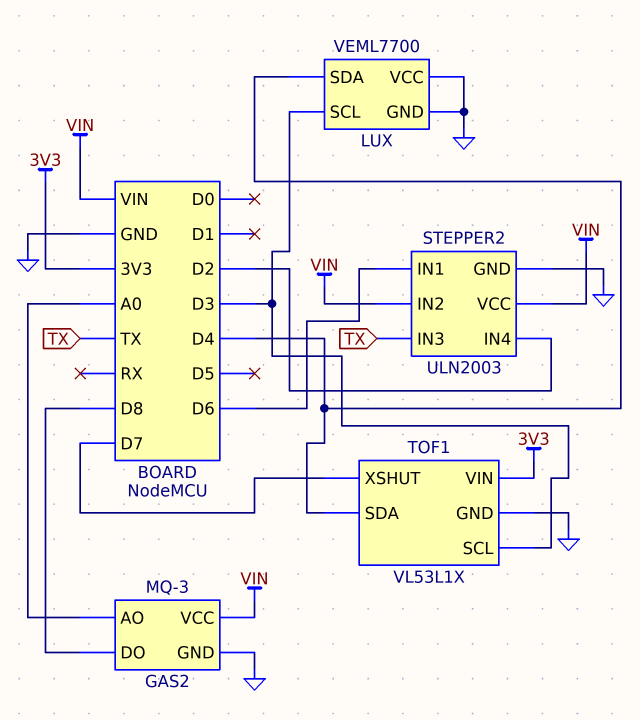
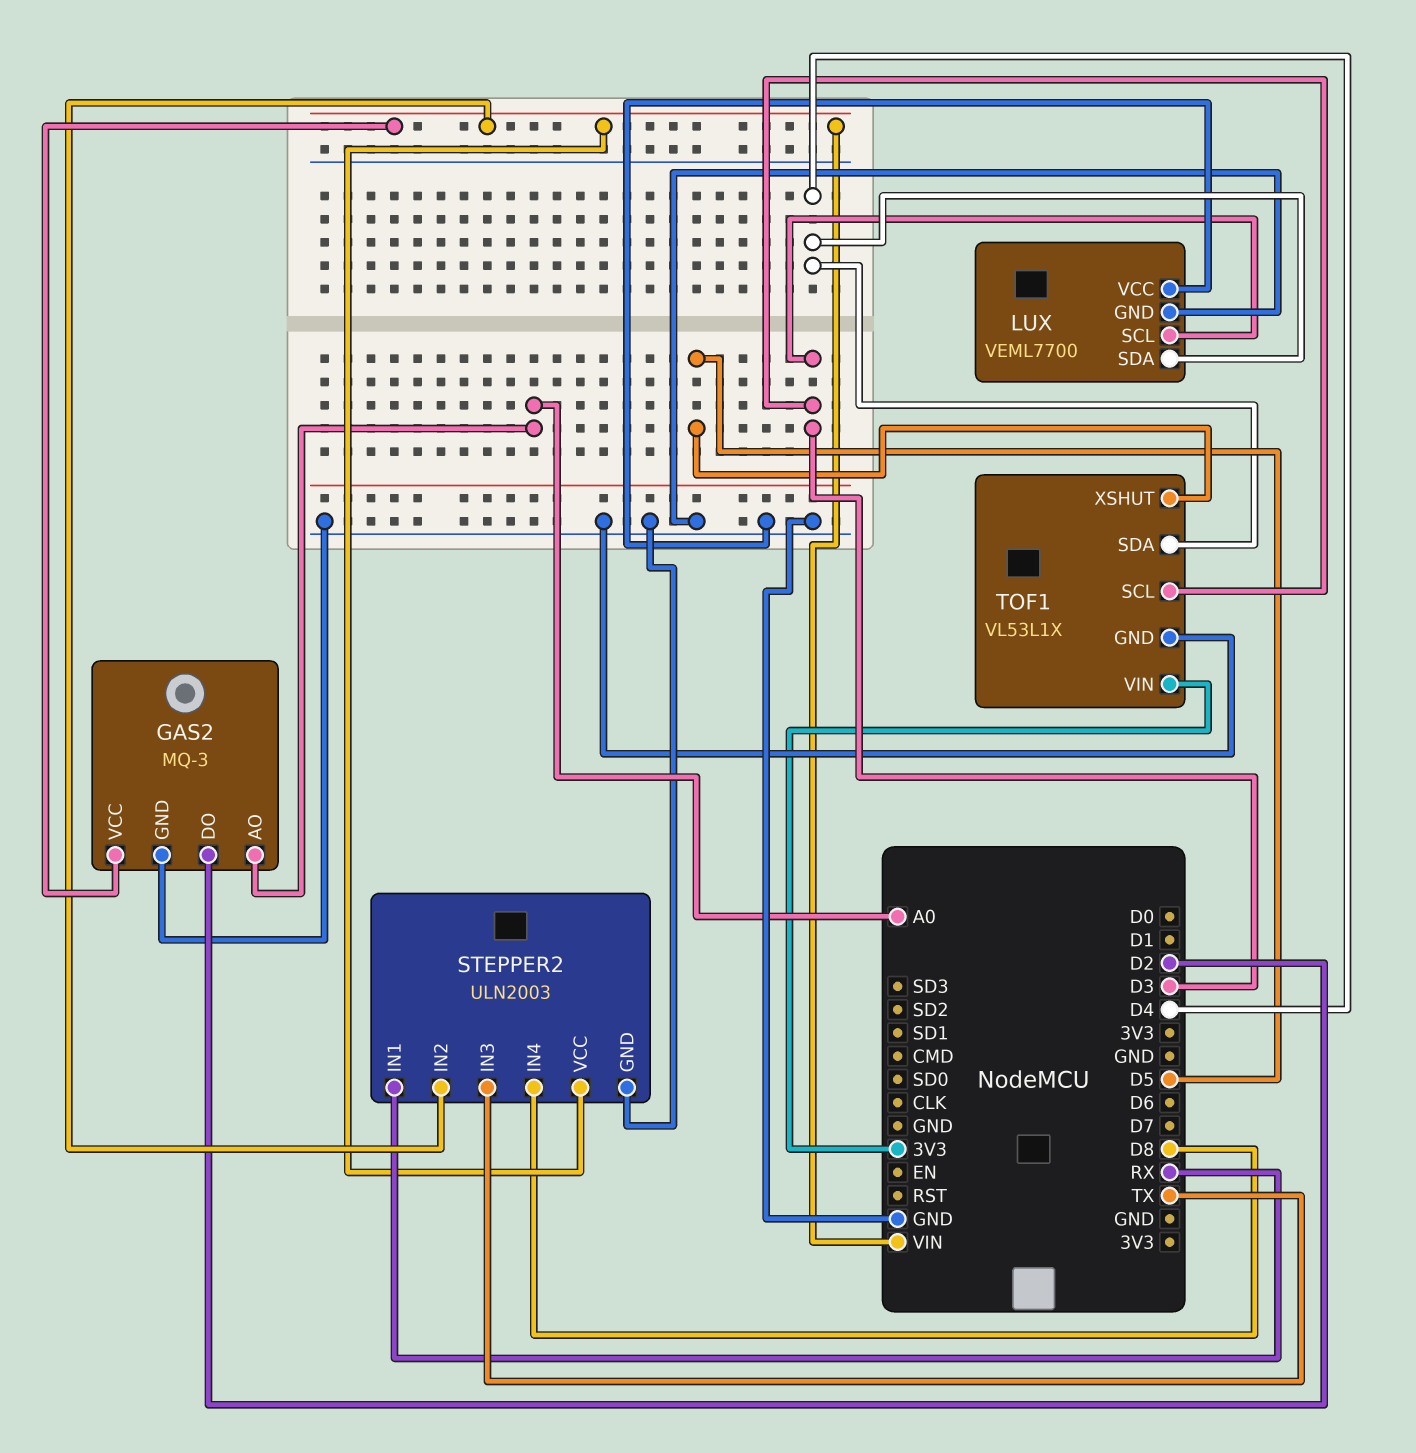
GAS2 pin DO: D8 -> D2
STEPPER2 pin IN1: D6 -> RX
STEPPER2 pin IN4: D2 -> D8
TOF1 pin XSHUT: D7 -> D5

